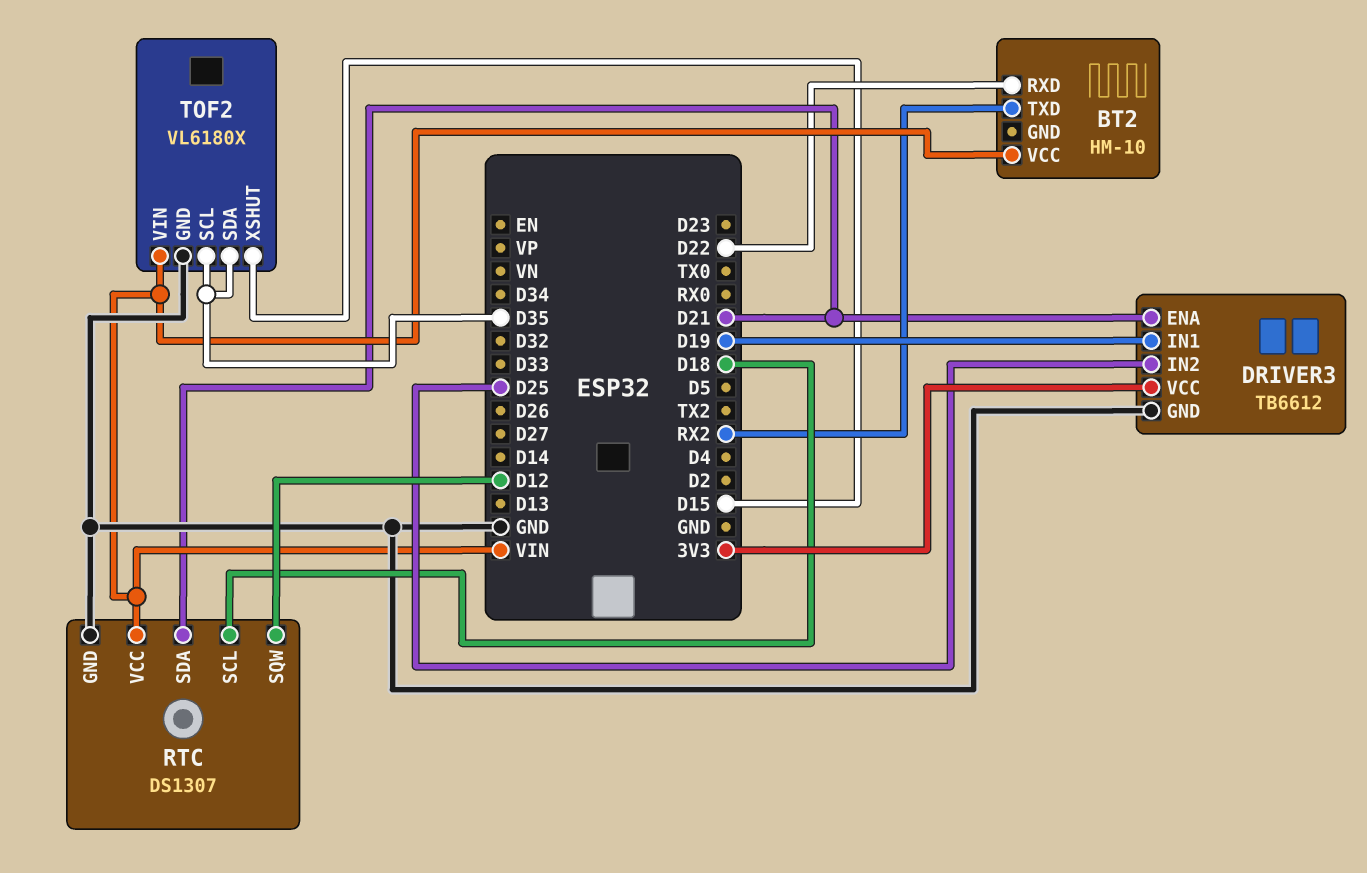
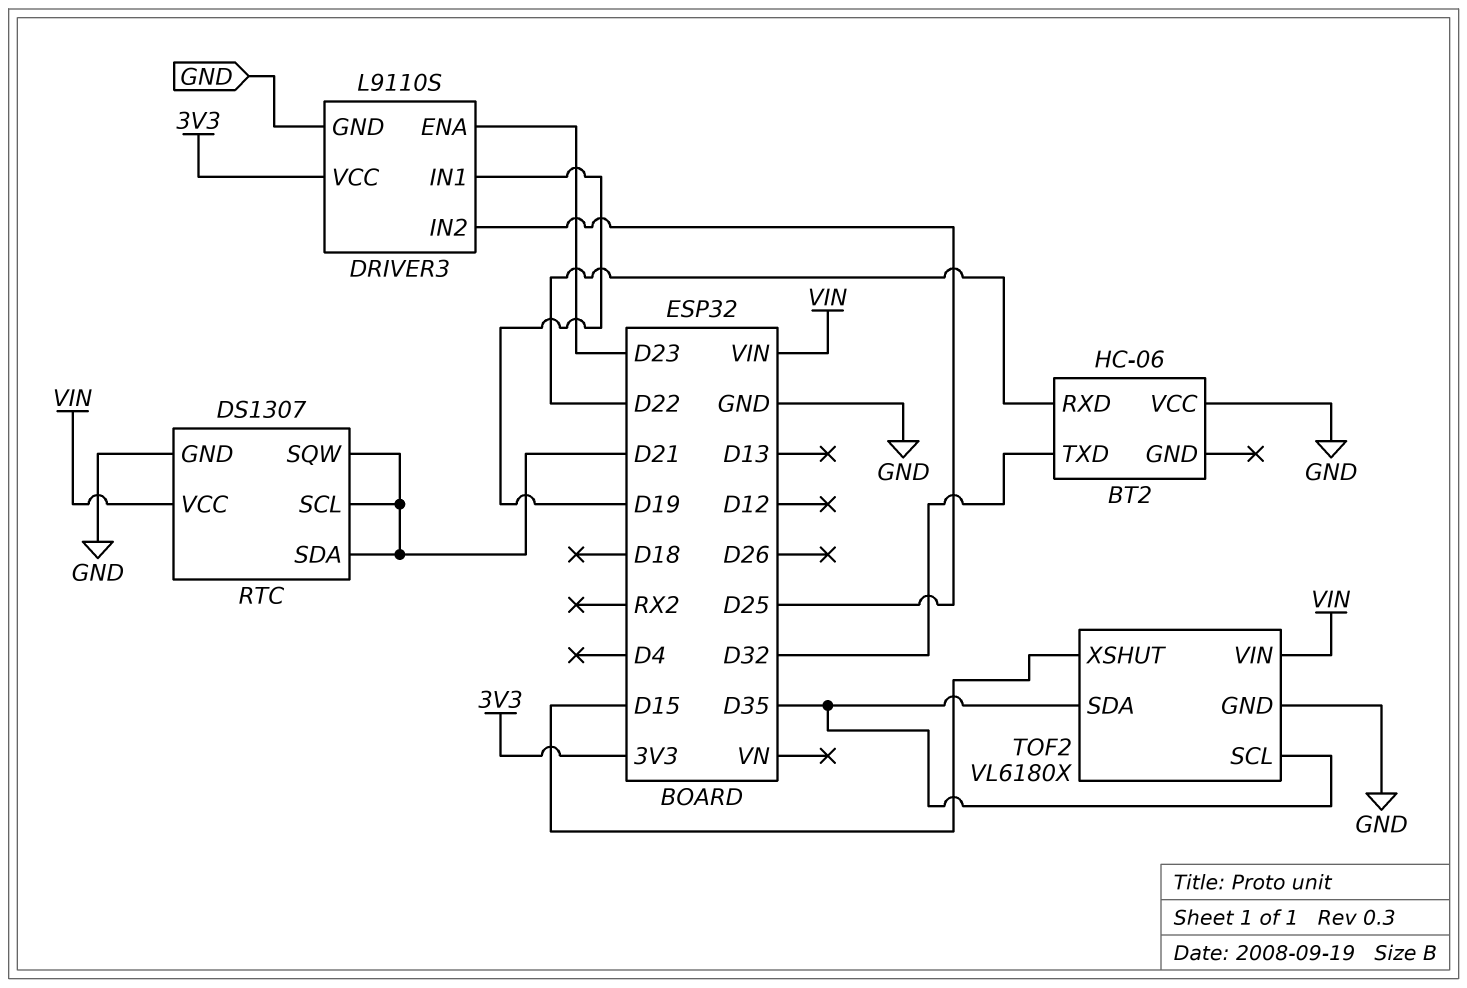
BT2: HM-10 -> HC-06
BT2 pin TXD: RX2 -> D32
BT2 pin VCC: VIN -> GND
DRIVER3: TB6612 -> L9110S
DRIVER3 pin ENA: D21 -> D23
RTC pin SCL: D18 -> D21
RTC pin SQW: D12 -> D21

